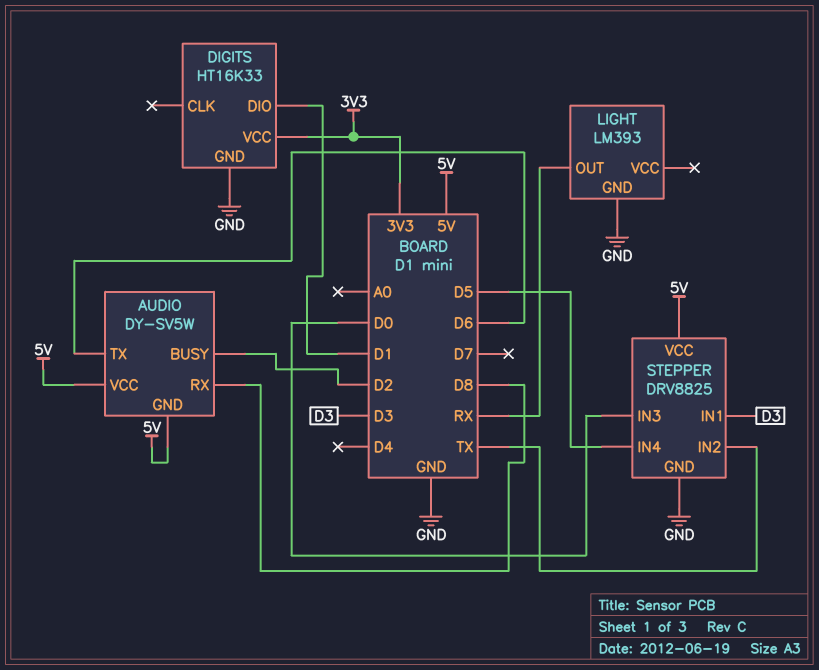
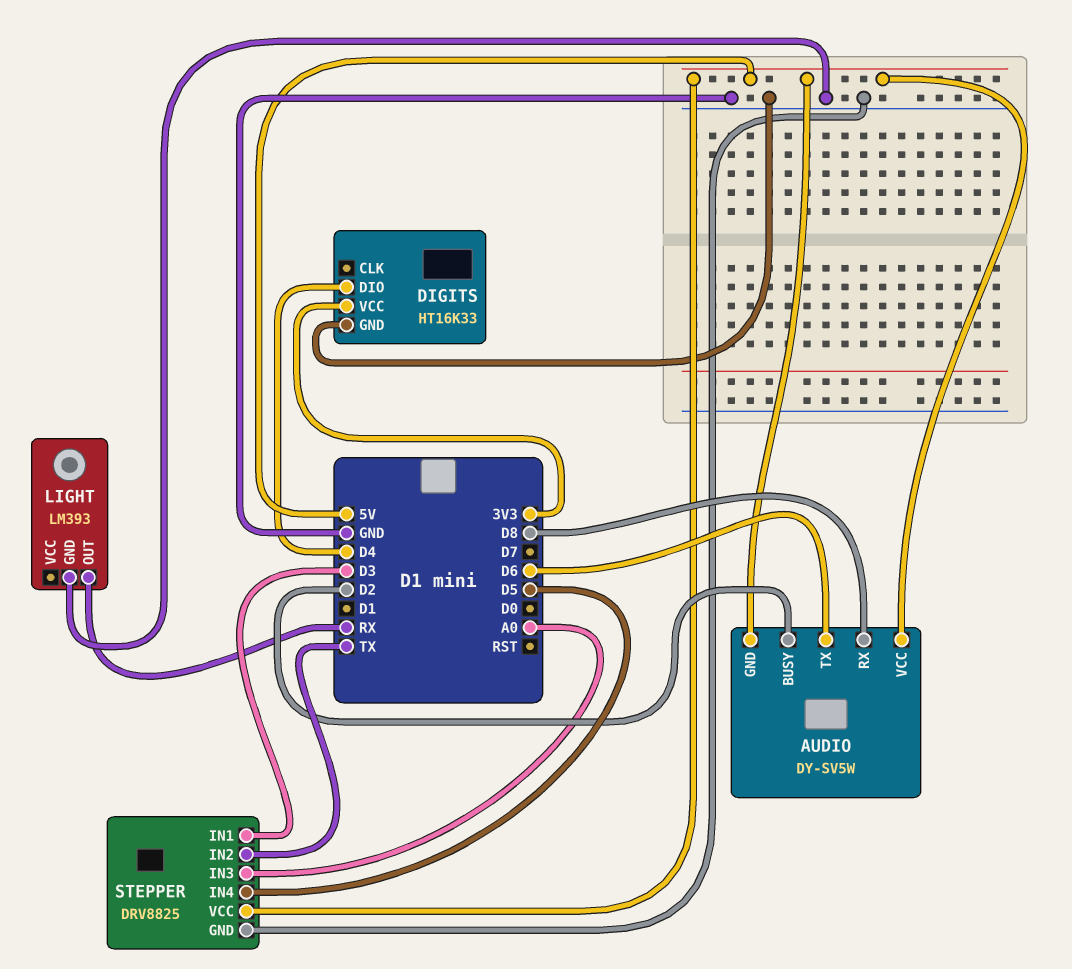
DIGITS pin DIO: D1 -> D4
STEPPER pin IN3: D0 -> A0

